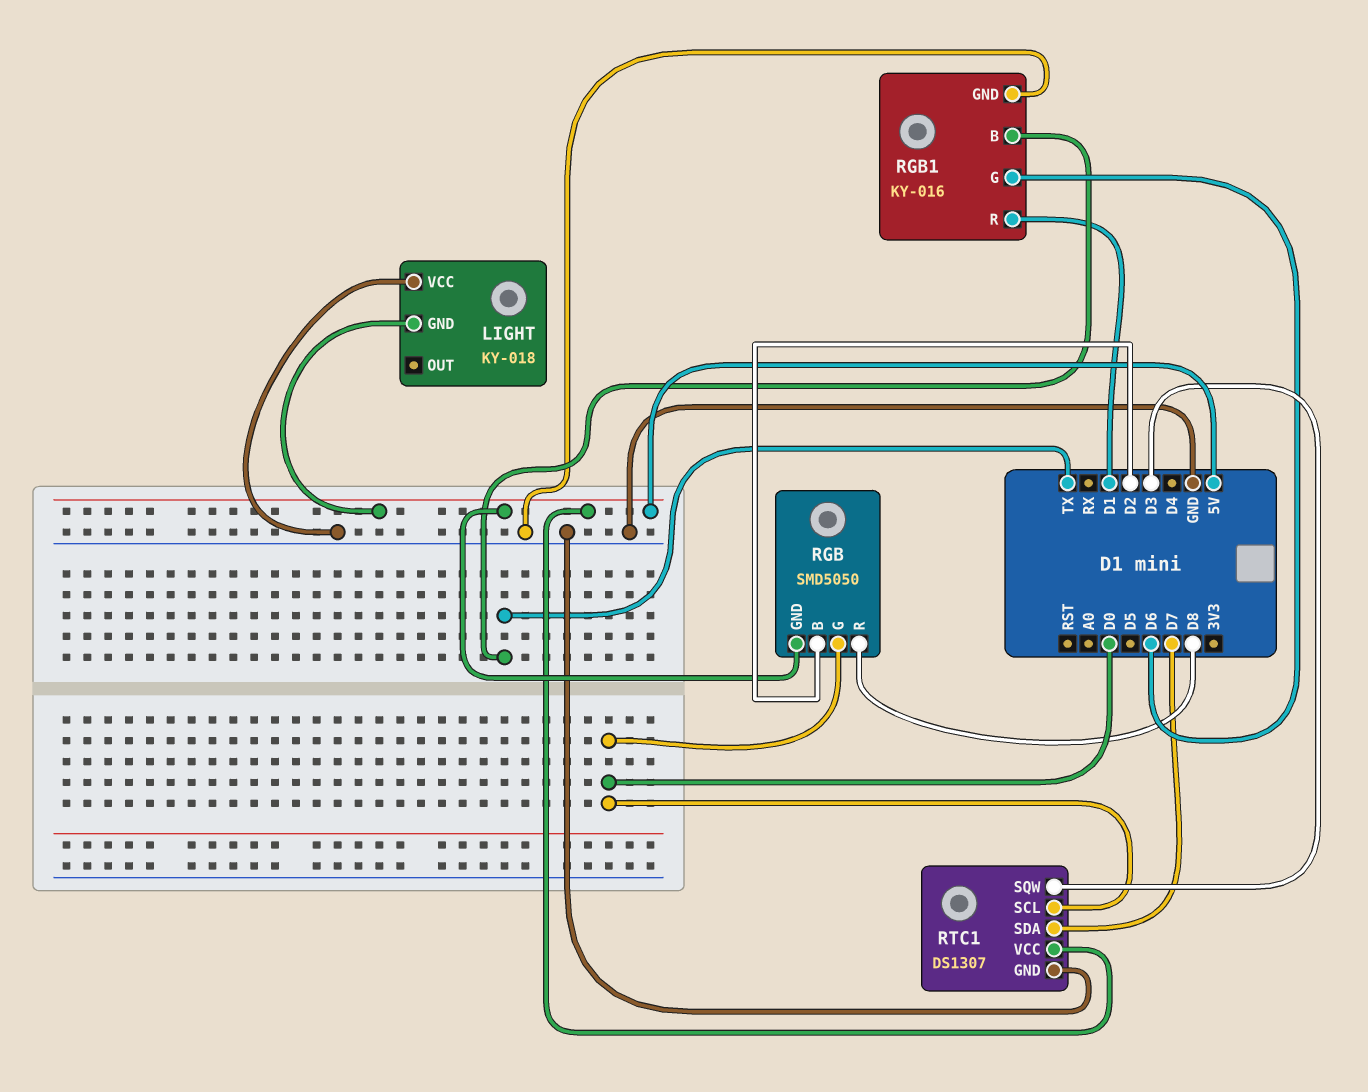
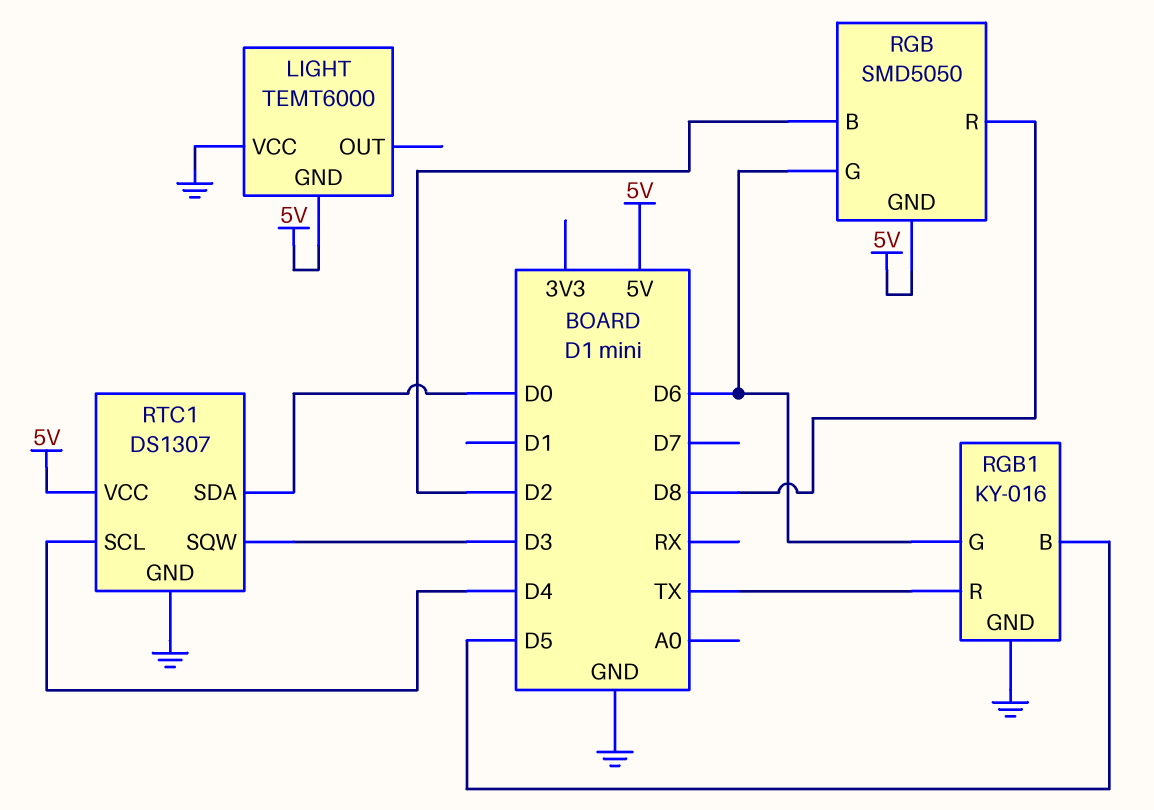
LIGHT: KY-018 -> TEMT6000
RGB pin G: D0 -> D6
RGB1 pin B: TX -> D5
RGB1 pin R: D1 -> TX
RTC1 pin SCL: D0 -> D4
RTC1 pin SDA: D7 -> D0

